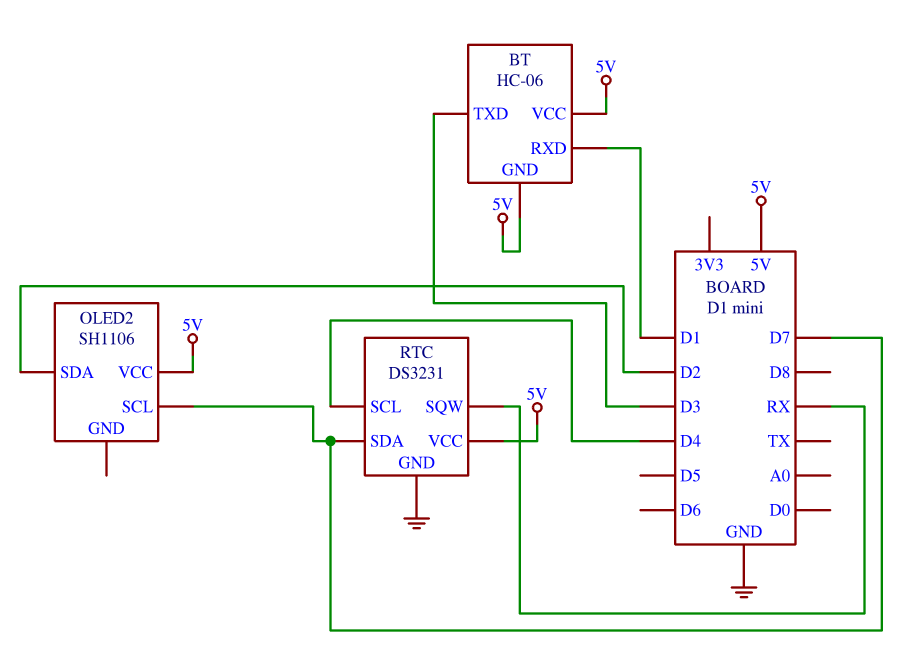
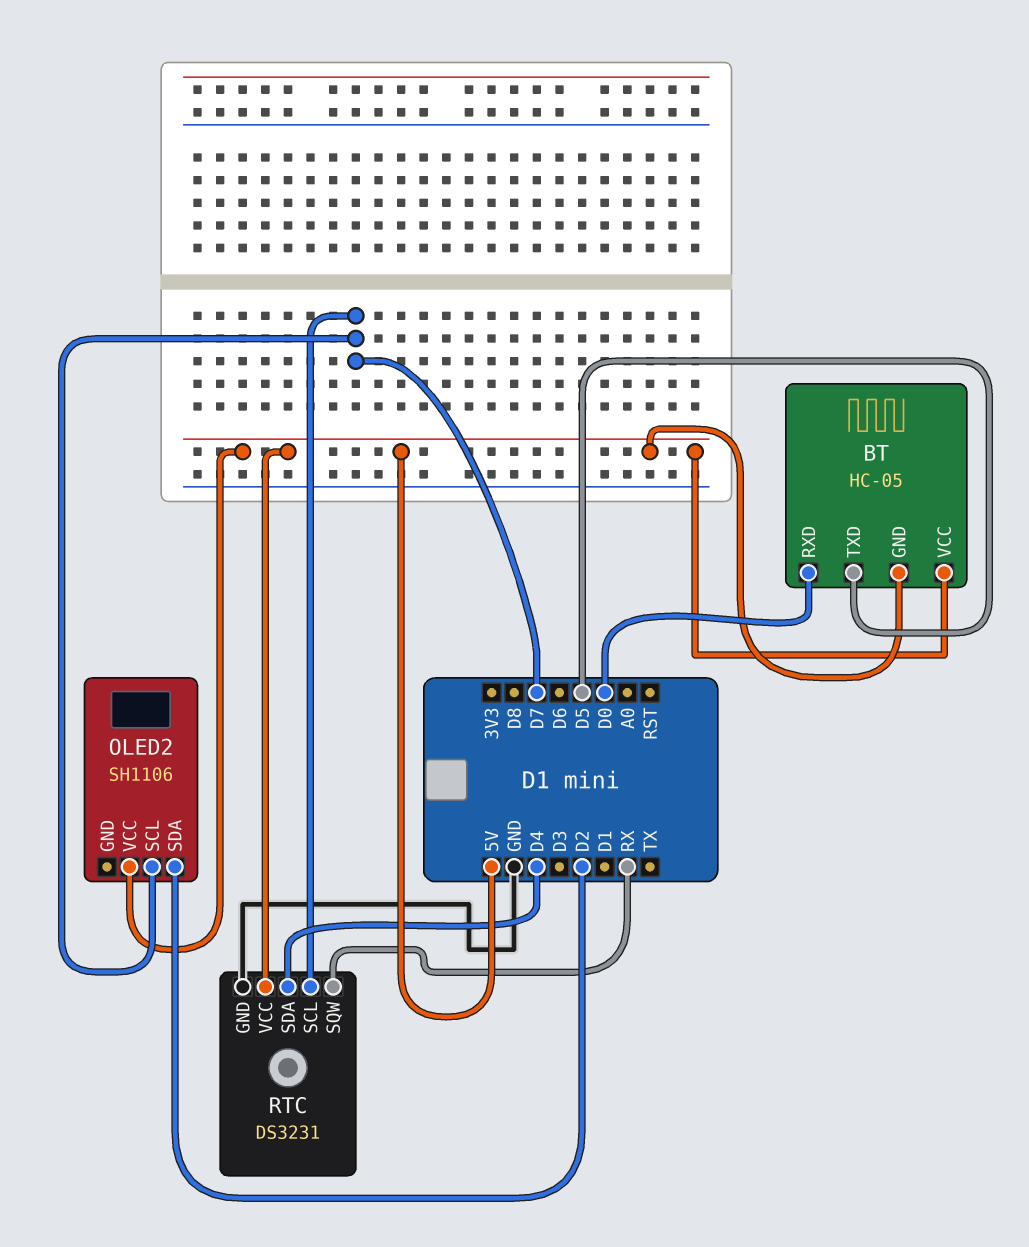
BT: HC-06 -> HC-05
BT pin RXD: D1 -> D0
BT pin TXD: D3 -> D5
RTC pin SCL: D4 -> D7
RTC pin SDA: D7 -> D4

